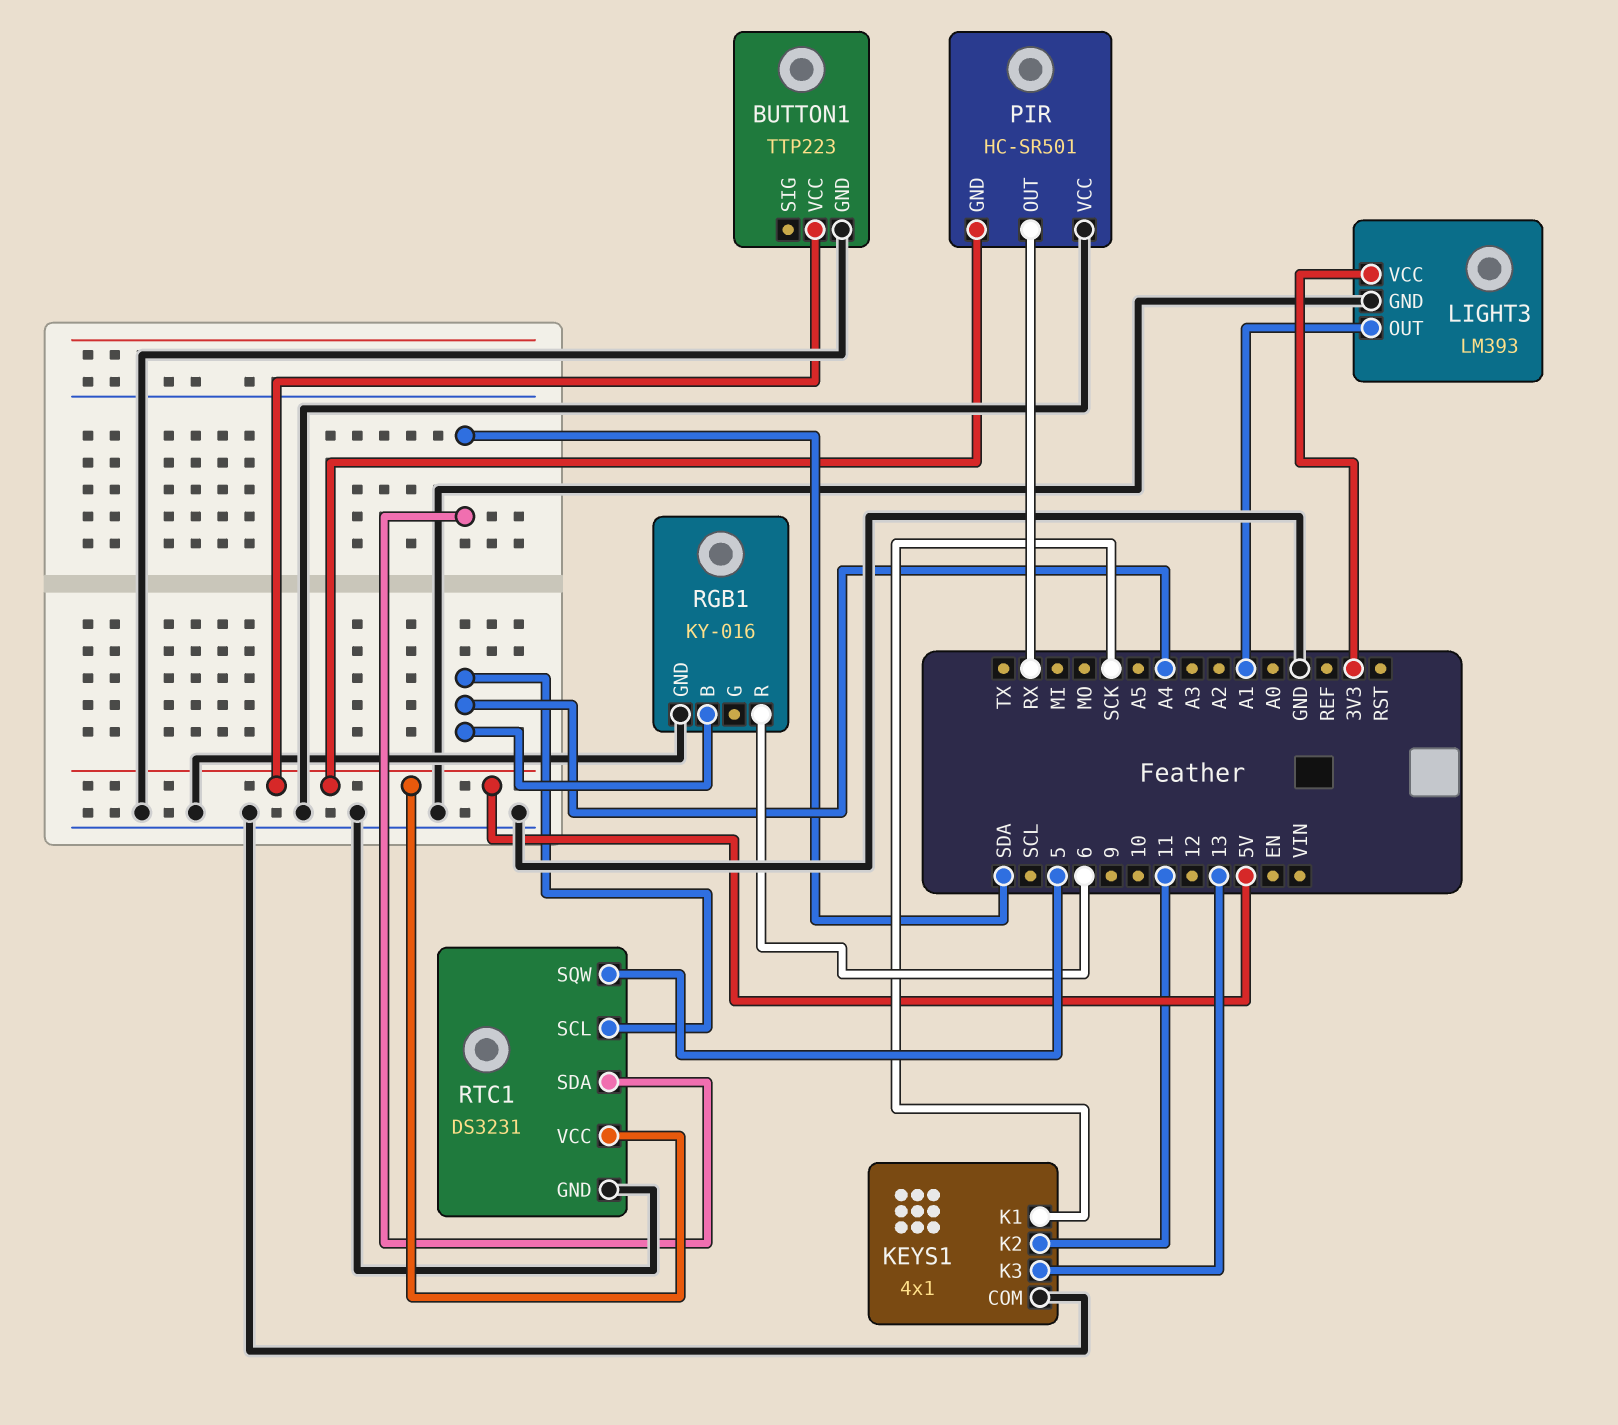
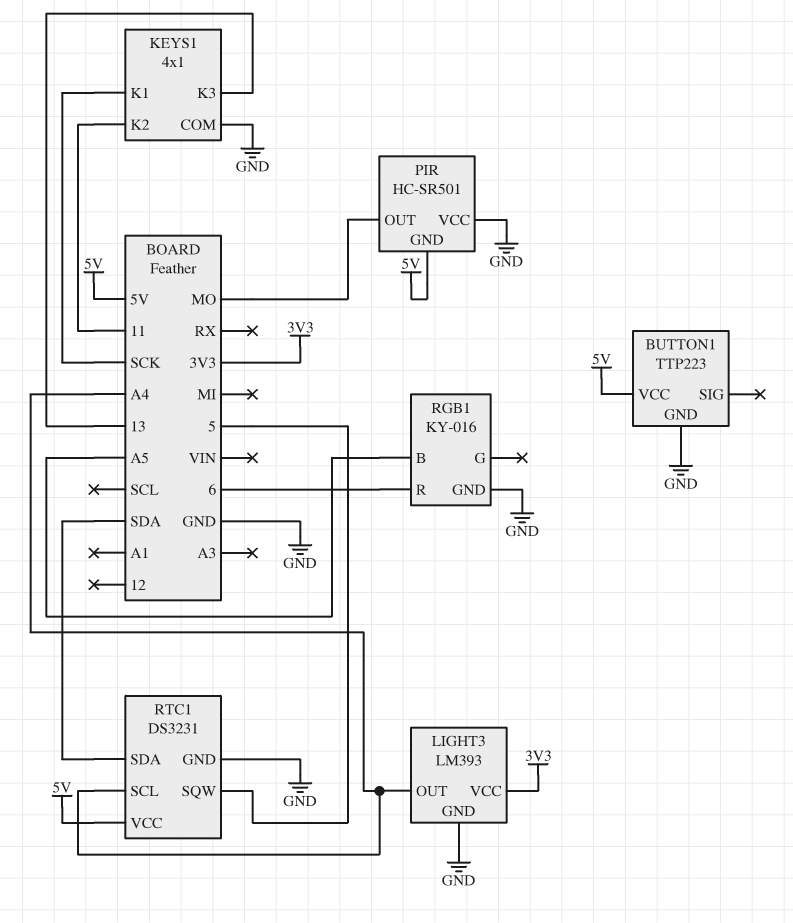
LIGHT3 pin OUT: A1 -> A4
PIR pin OUT: RX -> MO
RGB1 pin B: A4 -> A5

